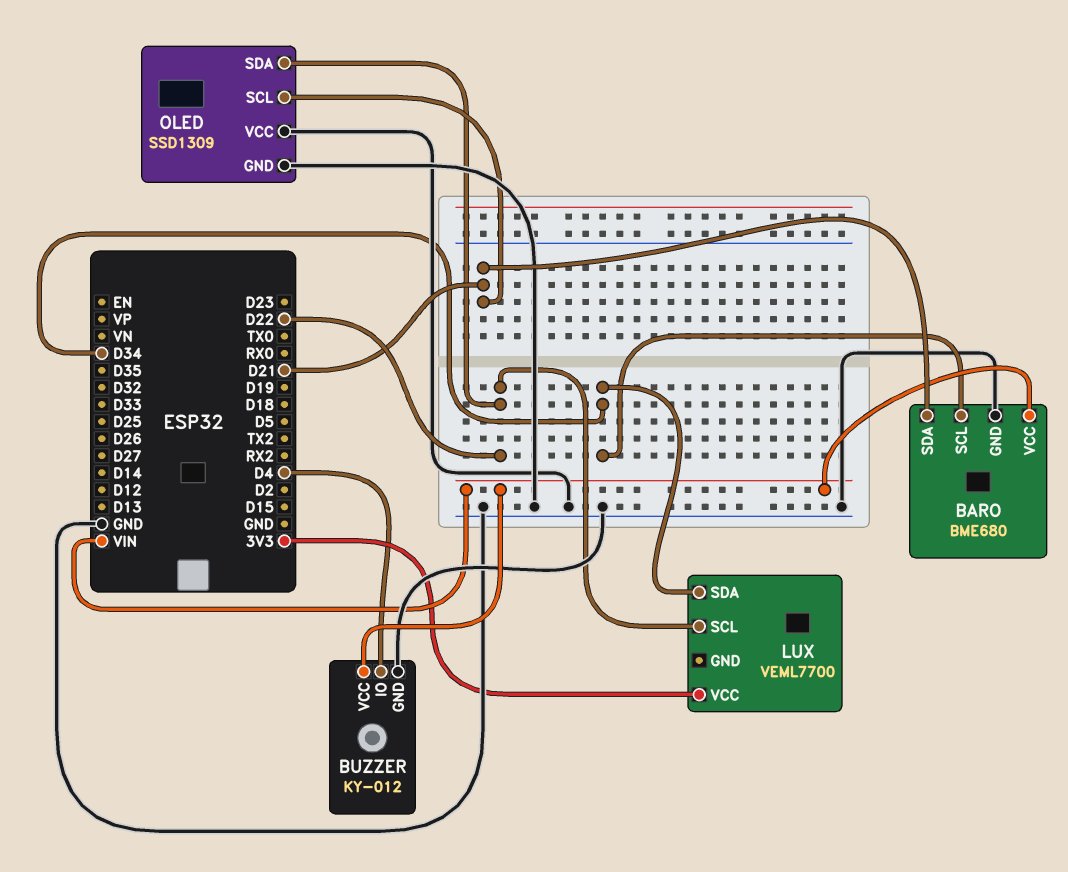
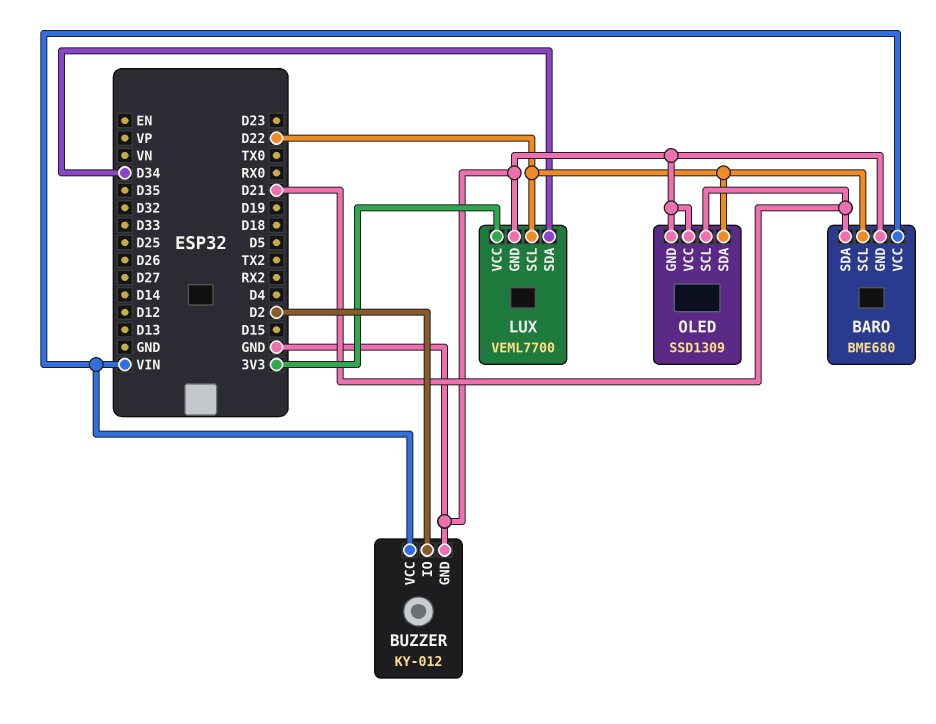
BARO pin SCL: D34 -> D22
BUZZER pin IO: D4 -> D2
LUX pin GND: none -> GND

